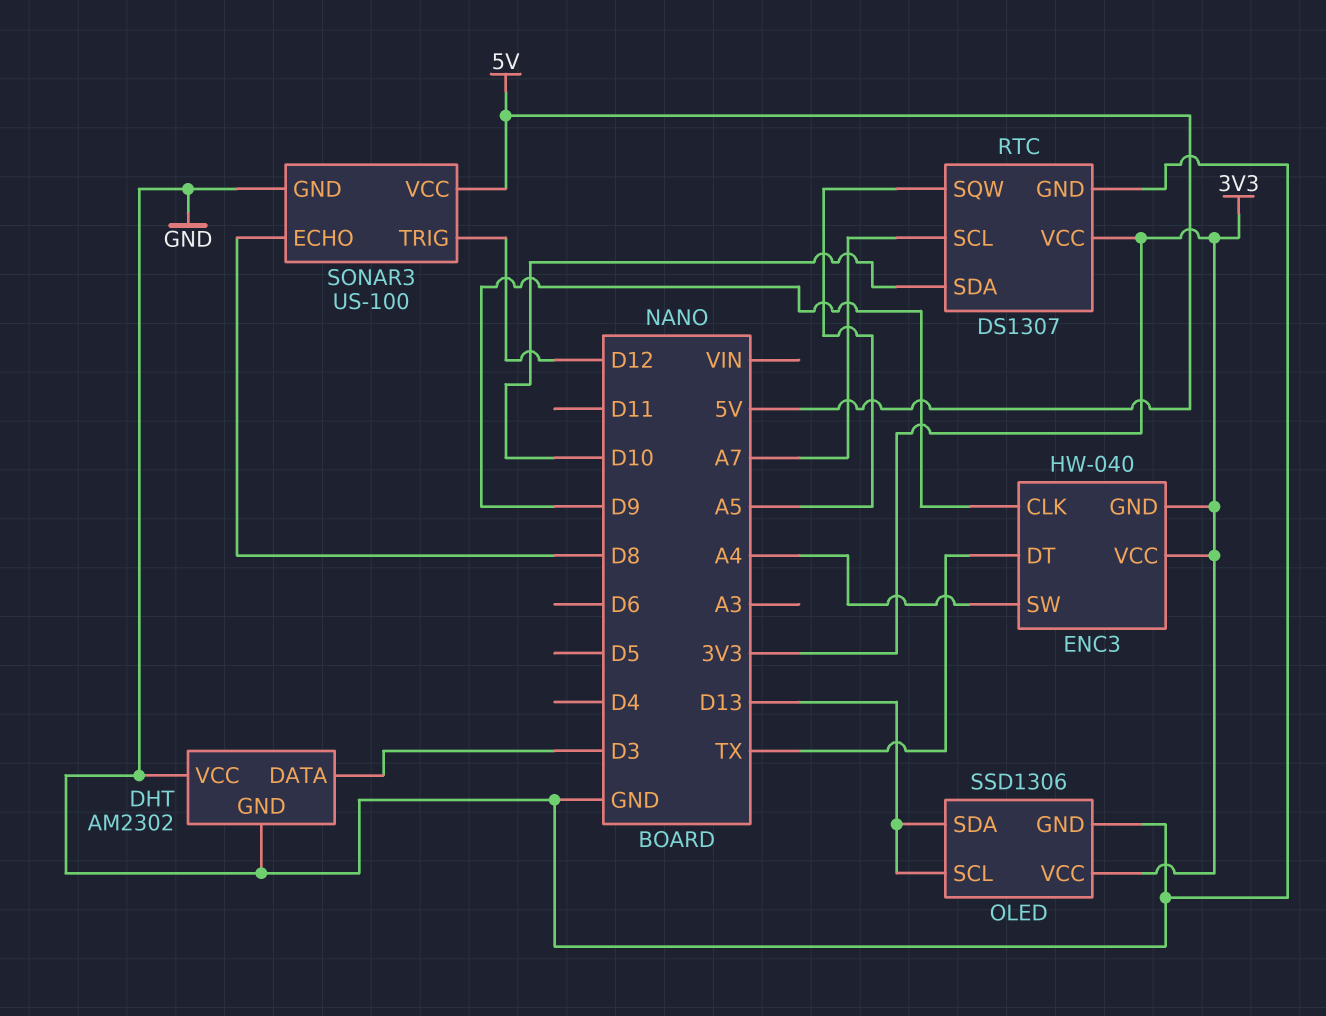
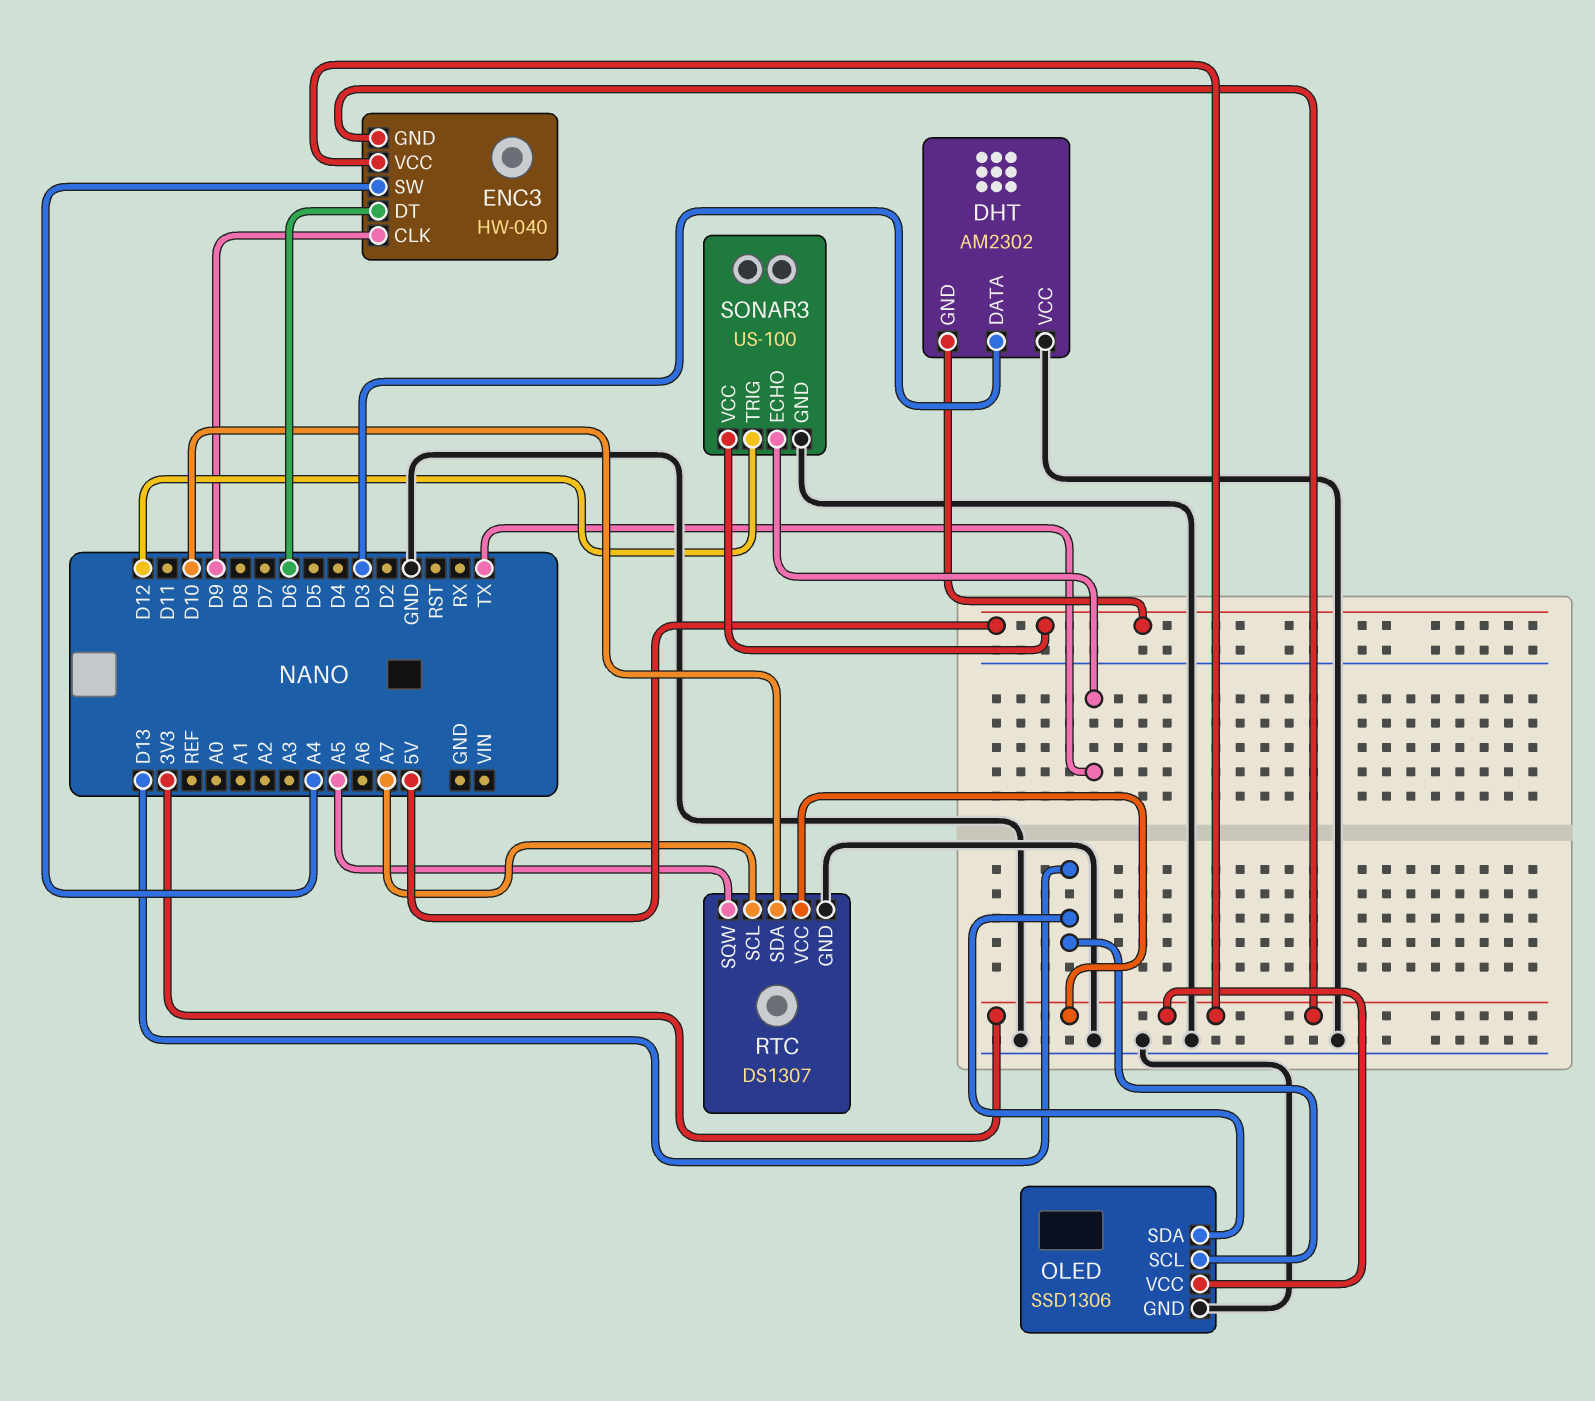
DHT pin GND: GND -> 5V
ENC3 pin DT: TX -> D6
SONAR3 pin ECHO: D8 -> TX

